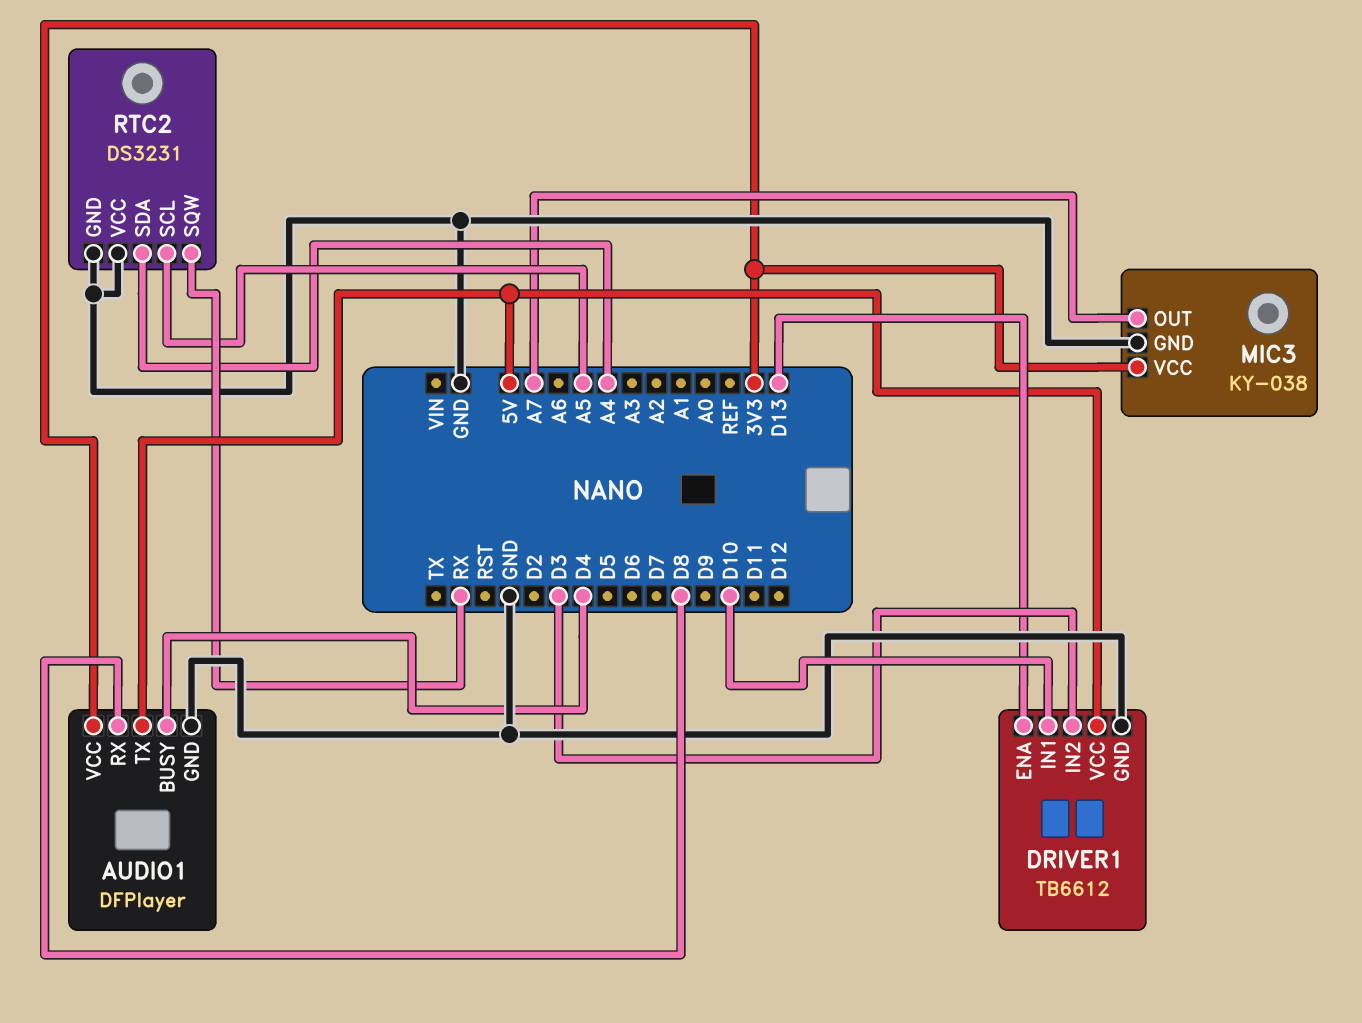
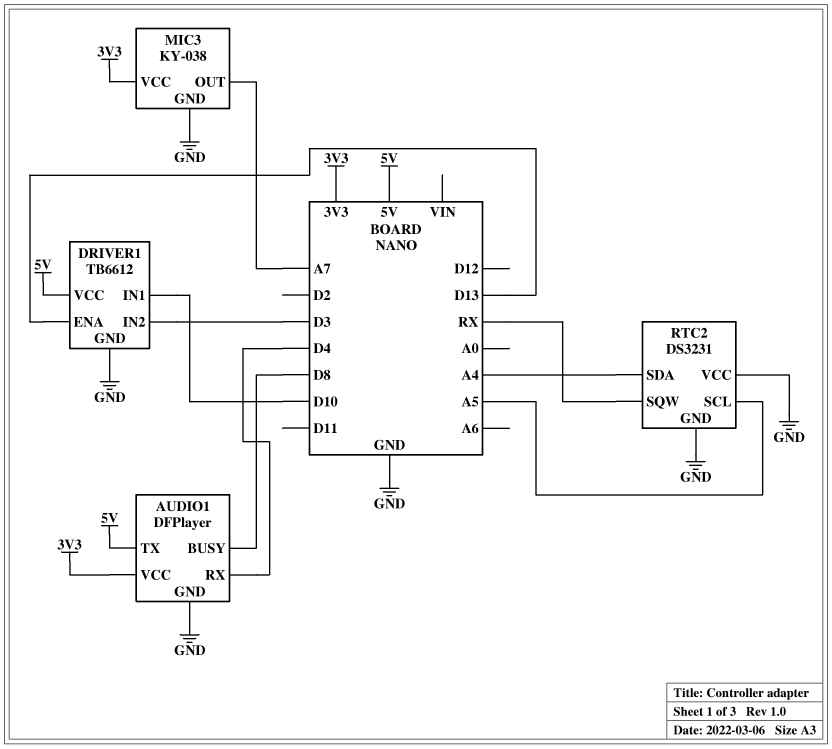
AUDIO1 pin BUSY: D4 -> D8
AUDIO1 pin RX: D8 -> D4

